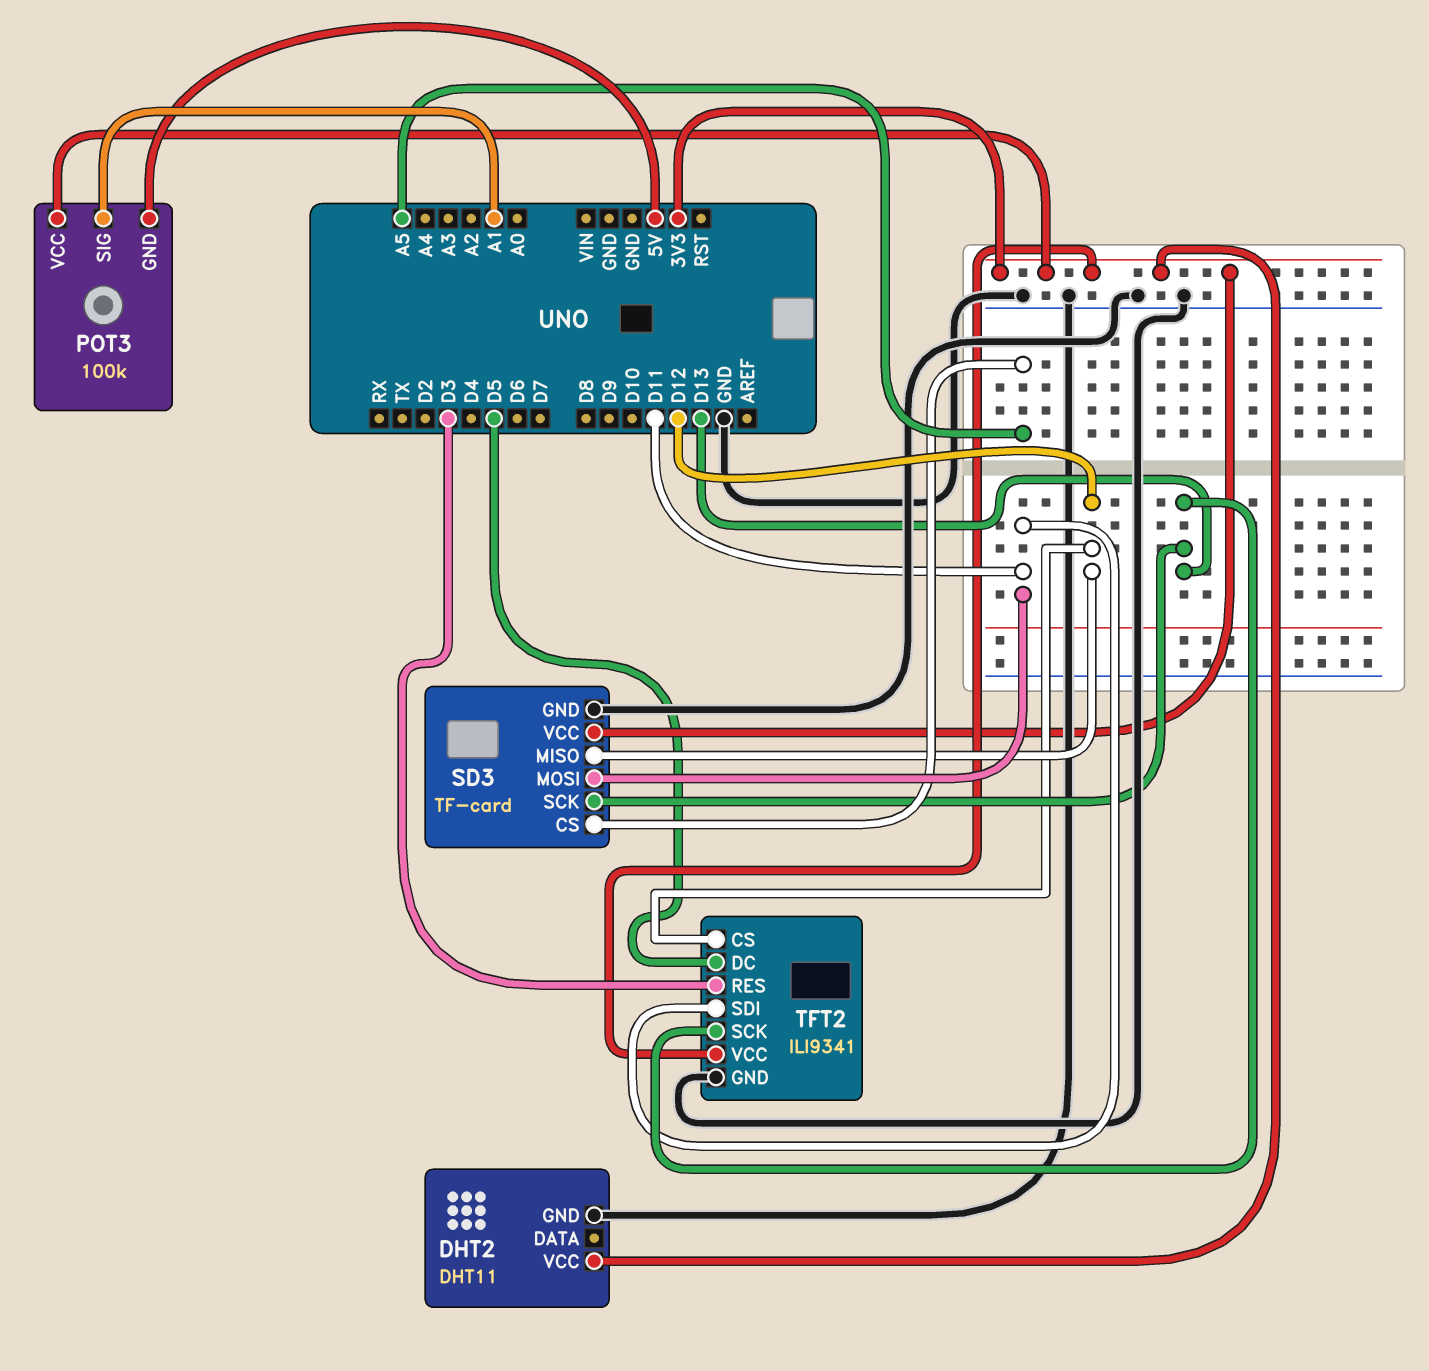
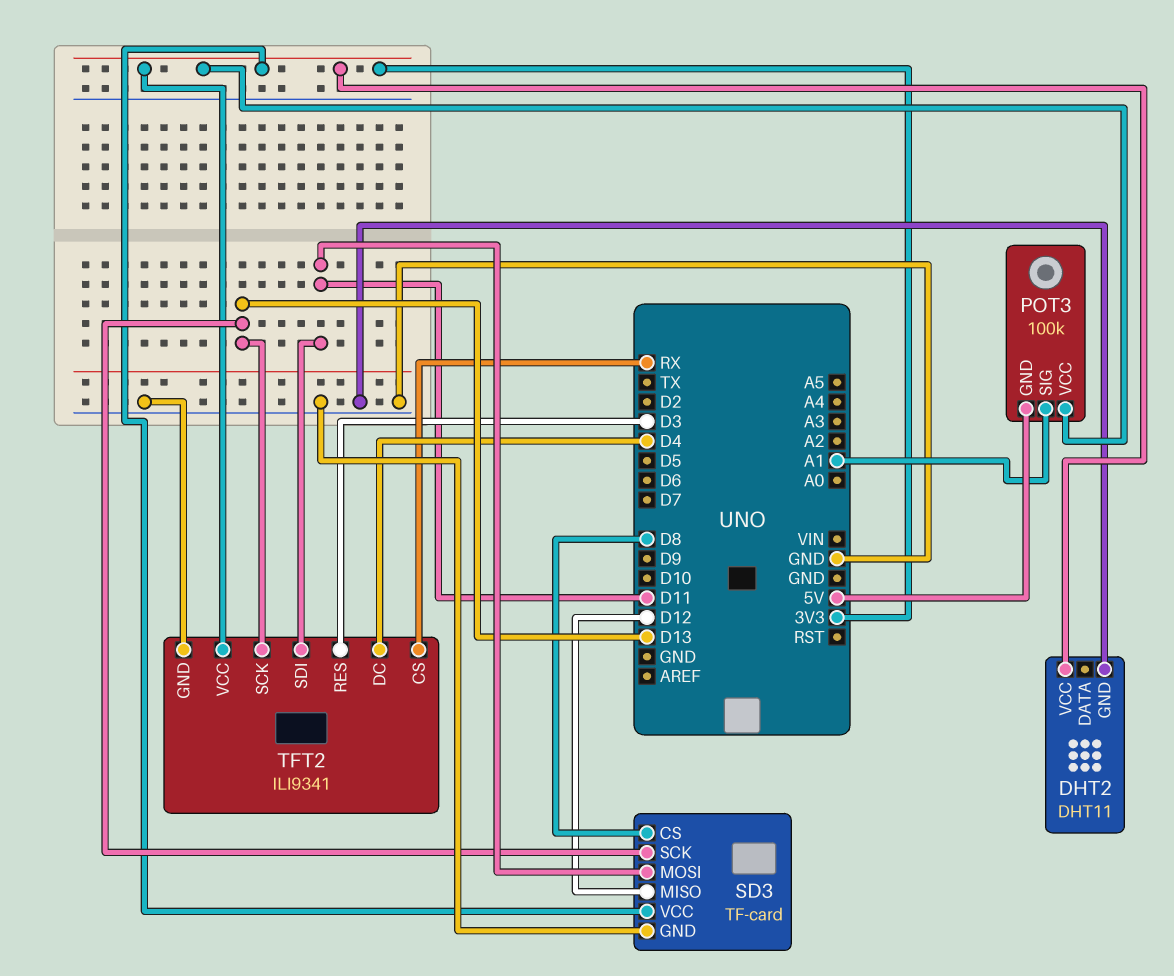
SD3 pin CS: A5 -> D8
TFT2 pin CS: D12 -> RX
TFT2 pin DC: D5 -> D4

